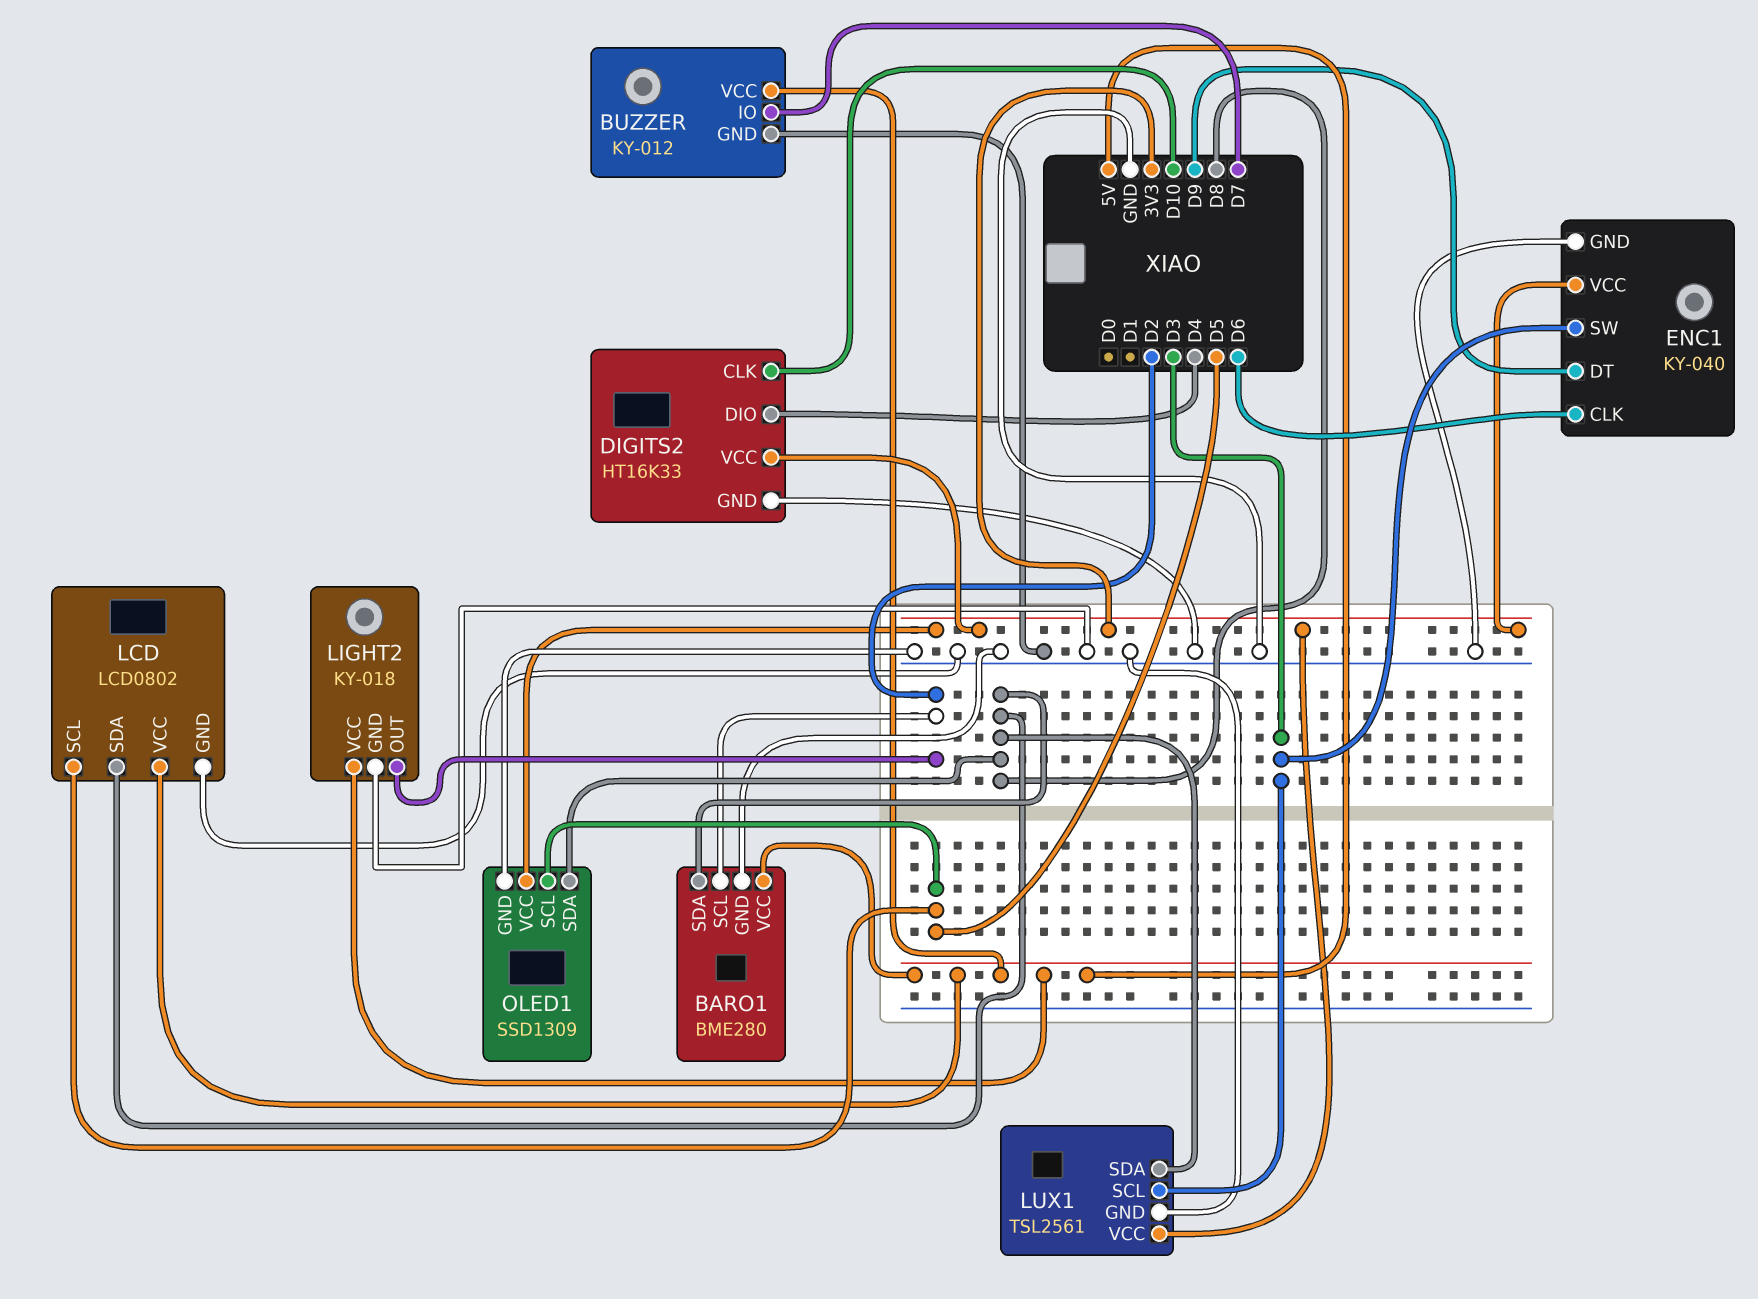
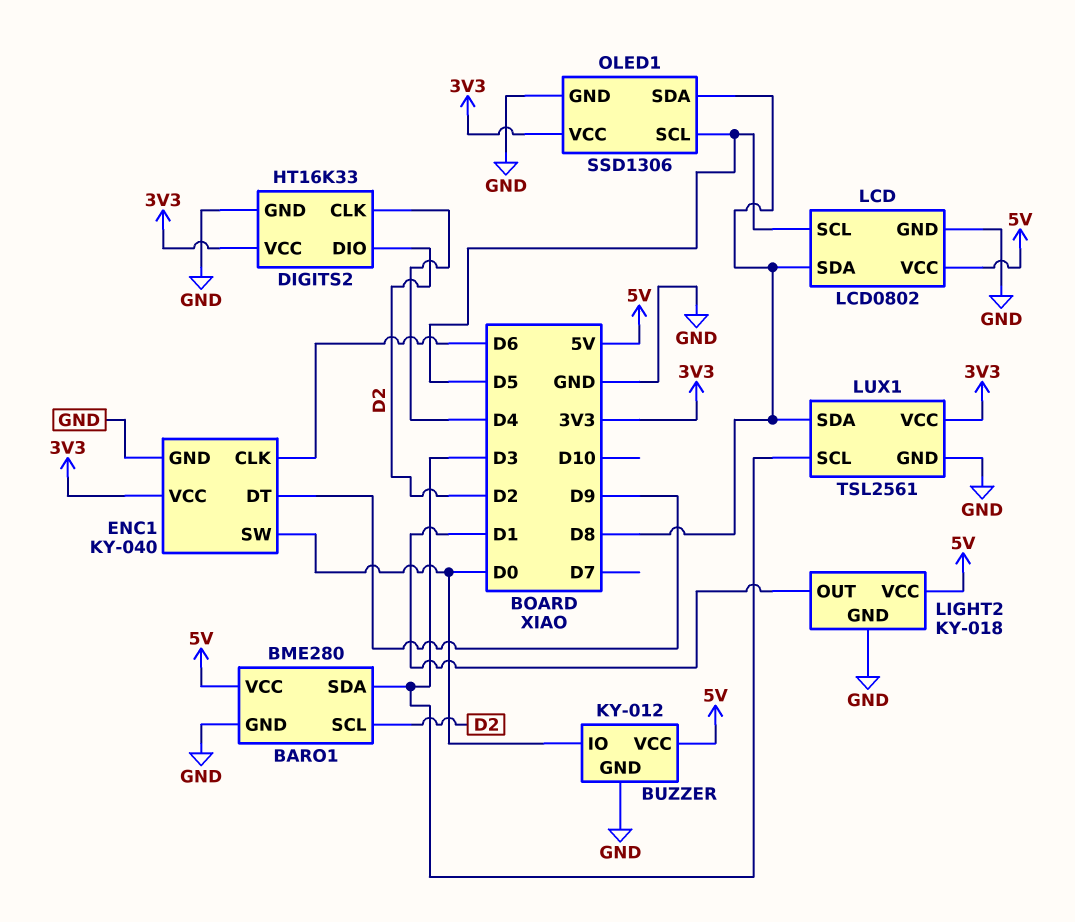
BARO1 pin SDA: D8 -> D3
BUZZER pin IO: D7 -> D0
DIGITS2 pin CLK: D10 -> D4
DIGITS2 pin DIO: D4 -> D2
ENC1 pin SW: D3 -> D0
LIGHT2 pin OUT: D2 -> D1
OLED1: SSD1309 -> SSD1306

